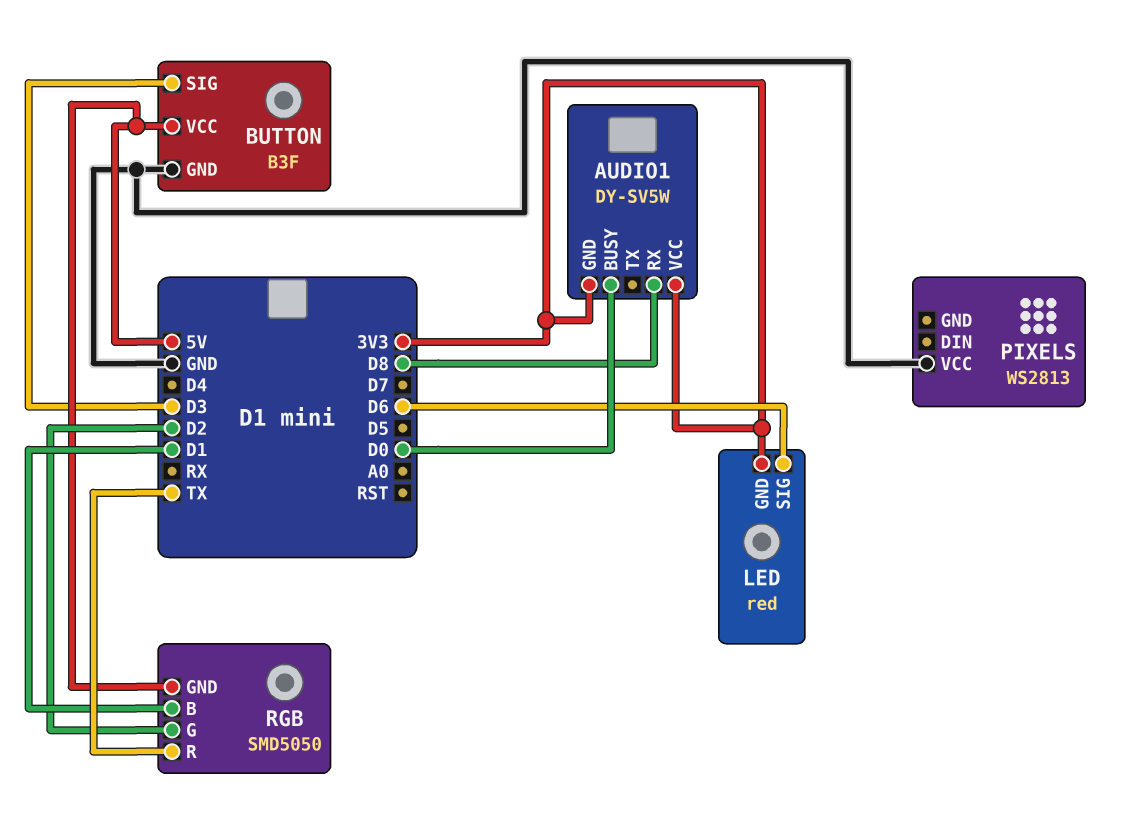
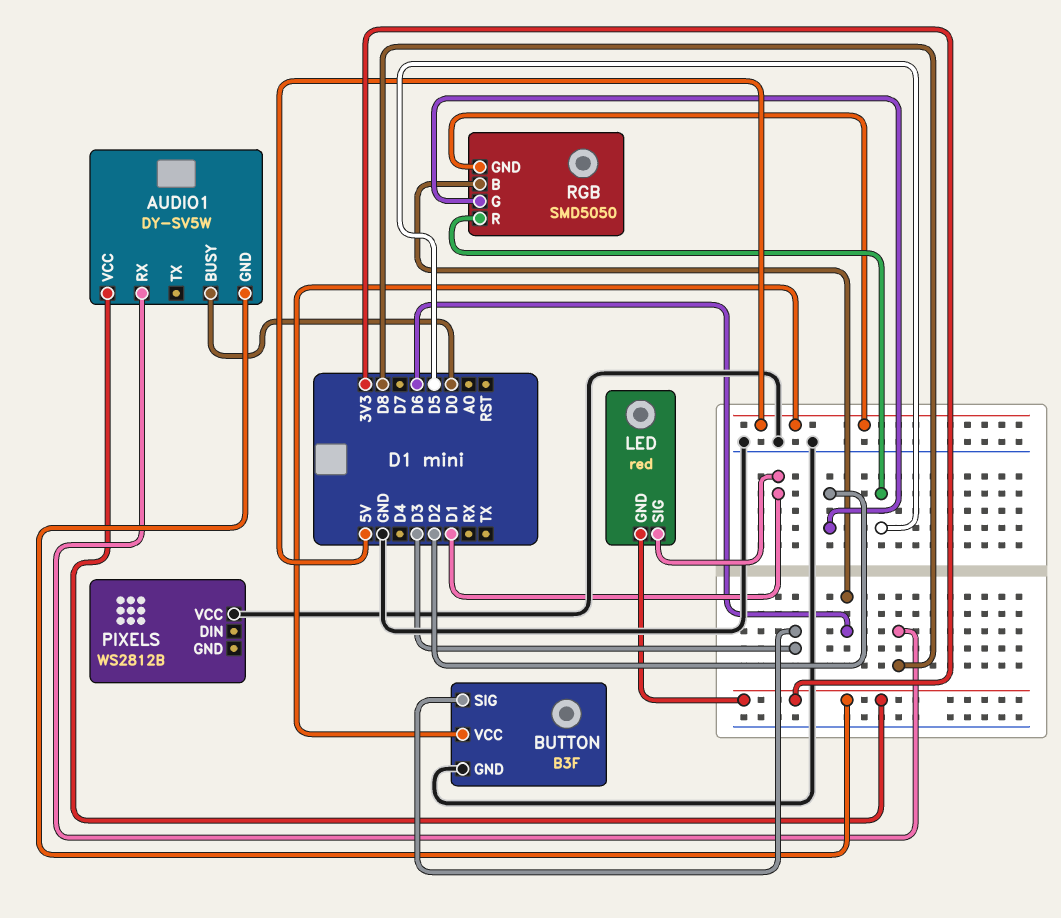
LED pin SIG: D6 -> D1
PIXELS: WS2813 -> WS2812B
RGB pin B: D1 -> D6
RGB pin R: TX -> D5

